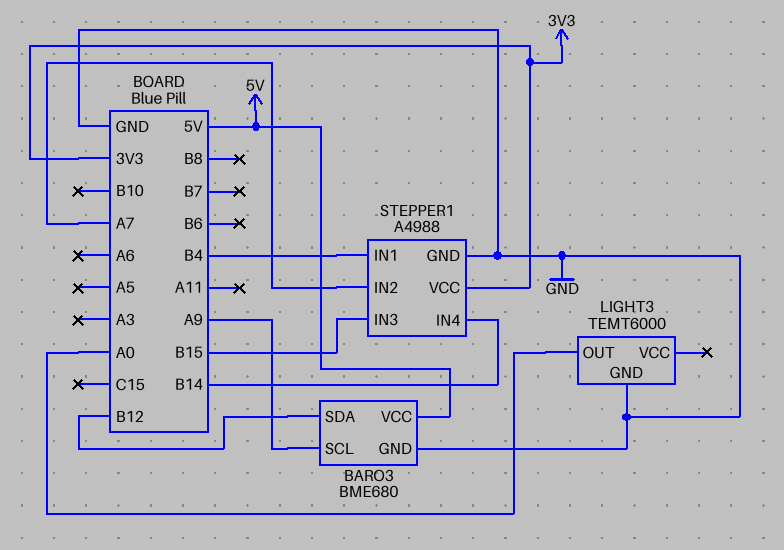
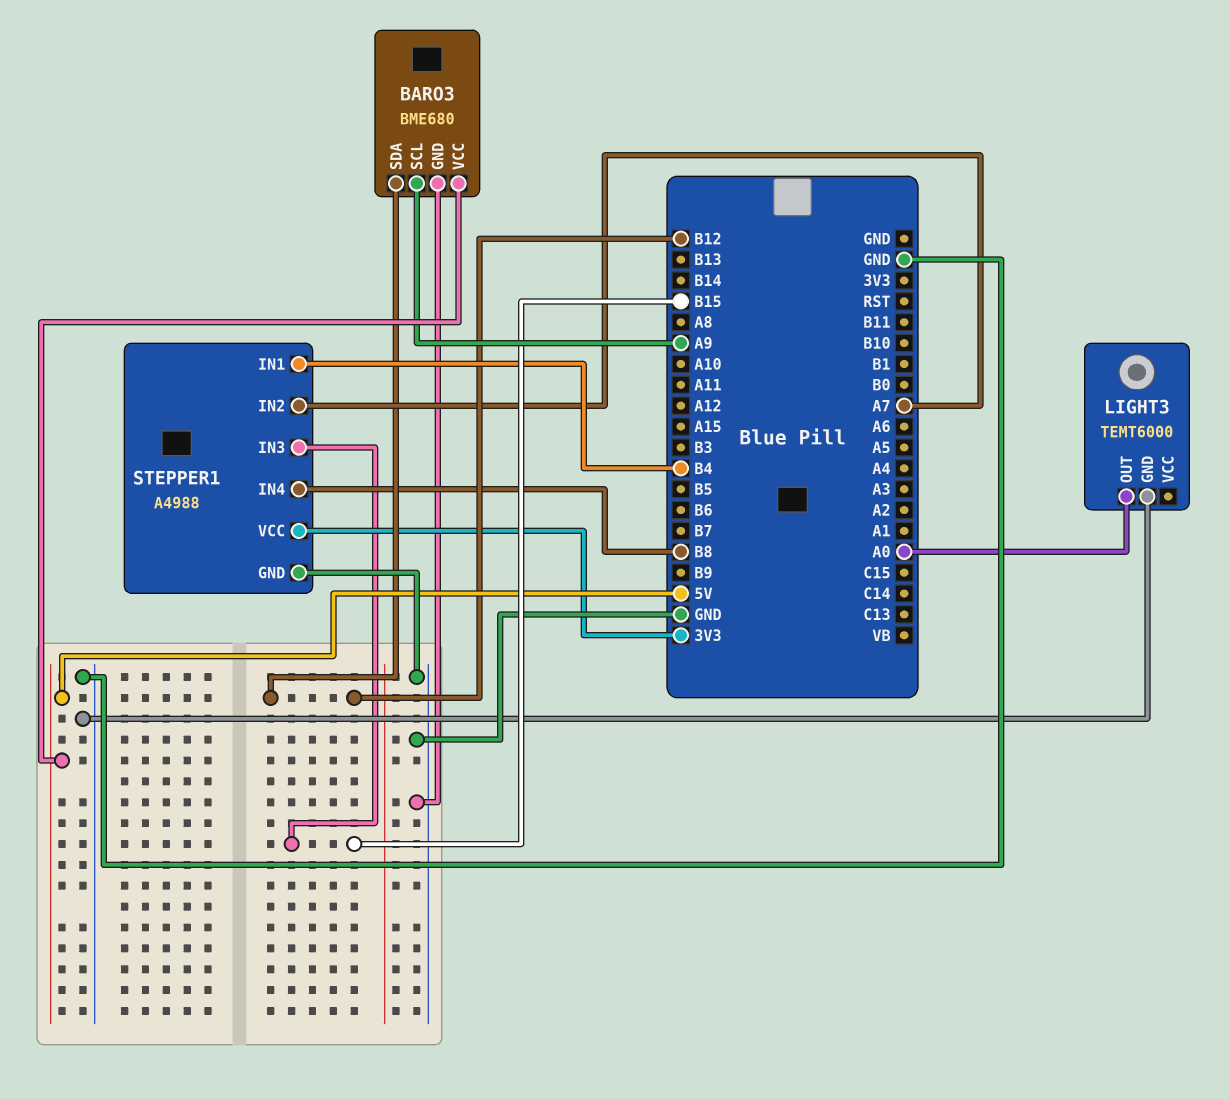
STEPPER1 pin IN4: B14 -> B8

